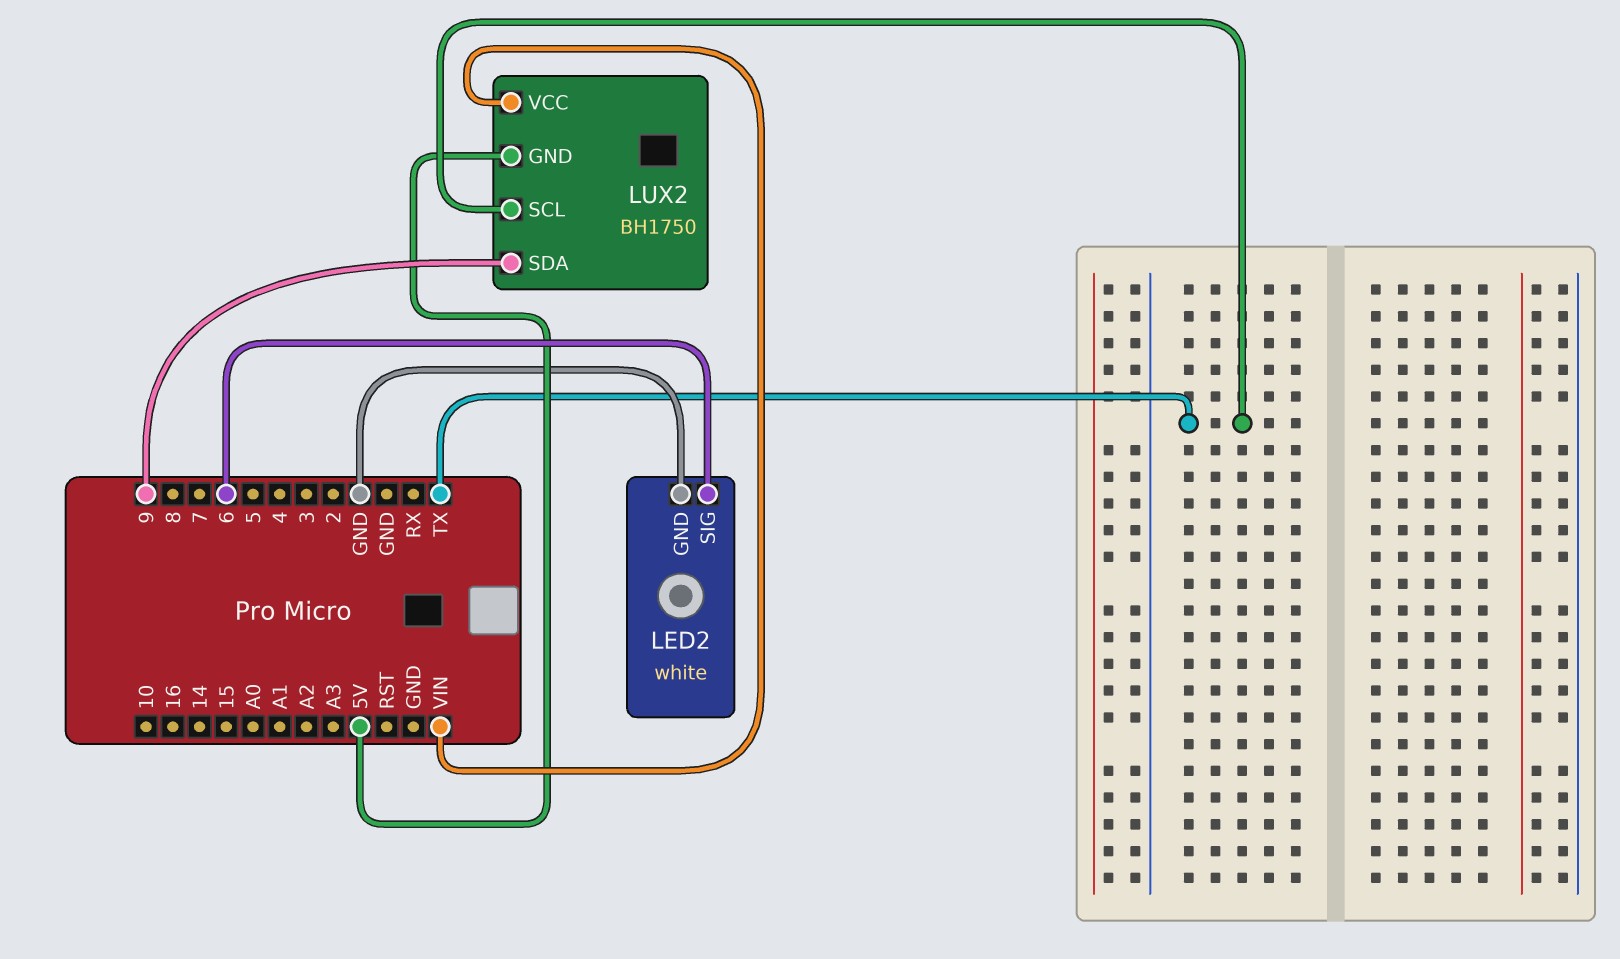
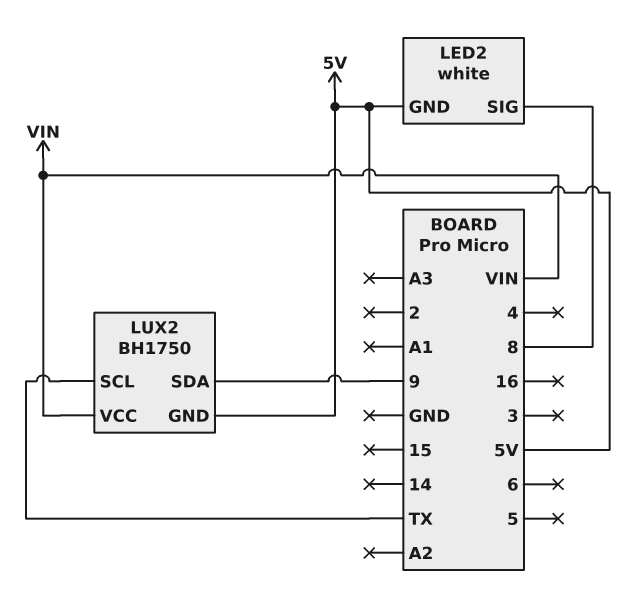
LED2 pin GND: GND -> 5V
LED2 pin SIG: 6 -> 8

